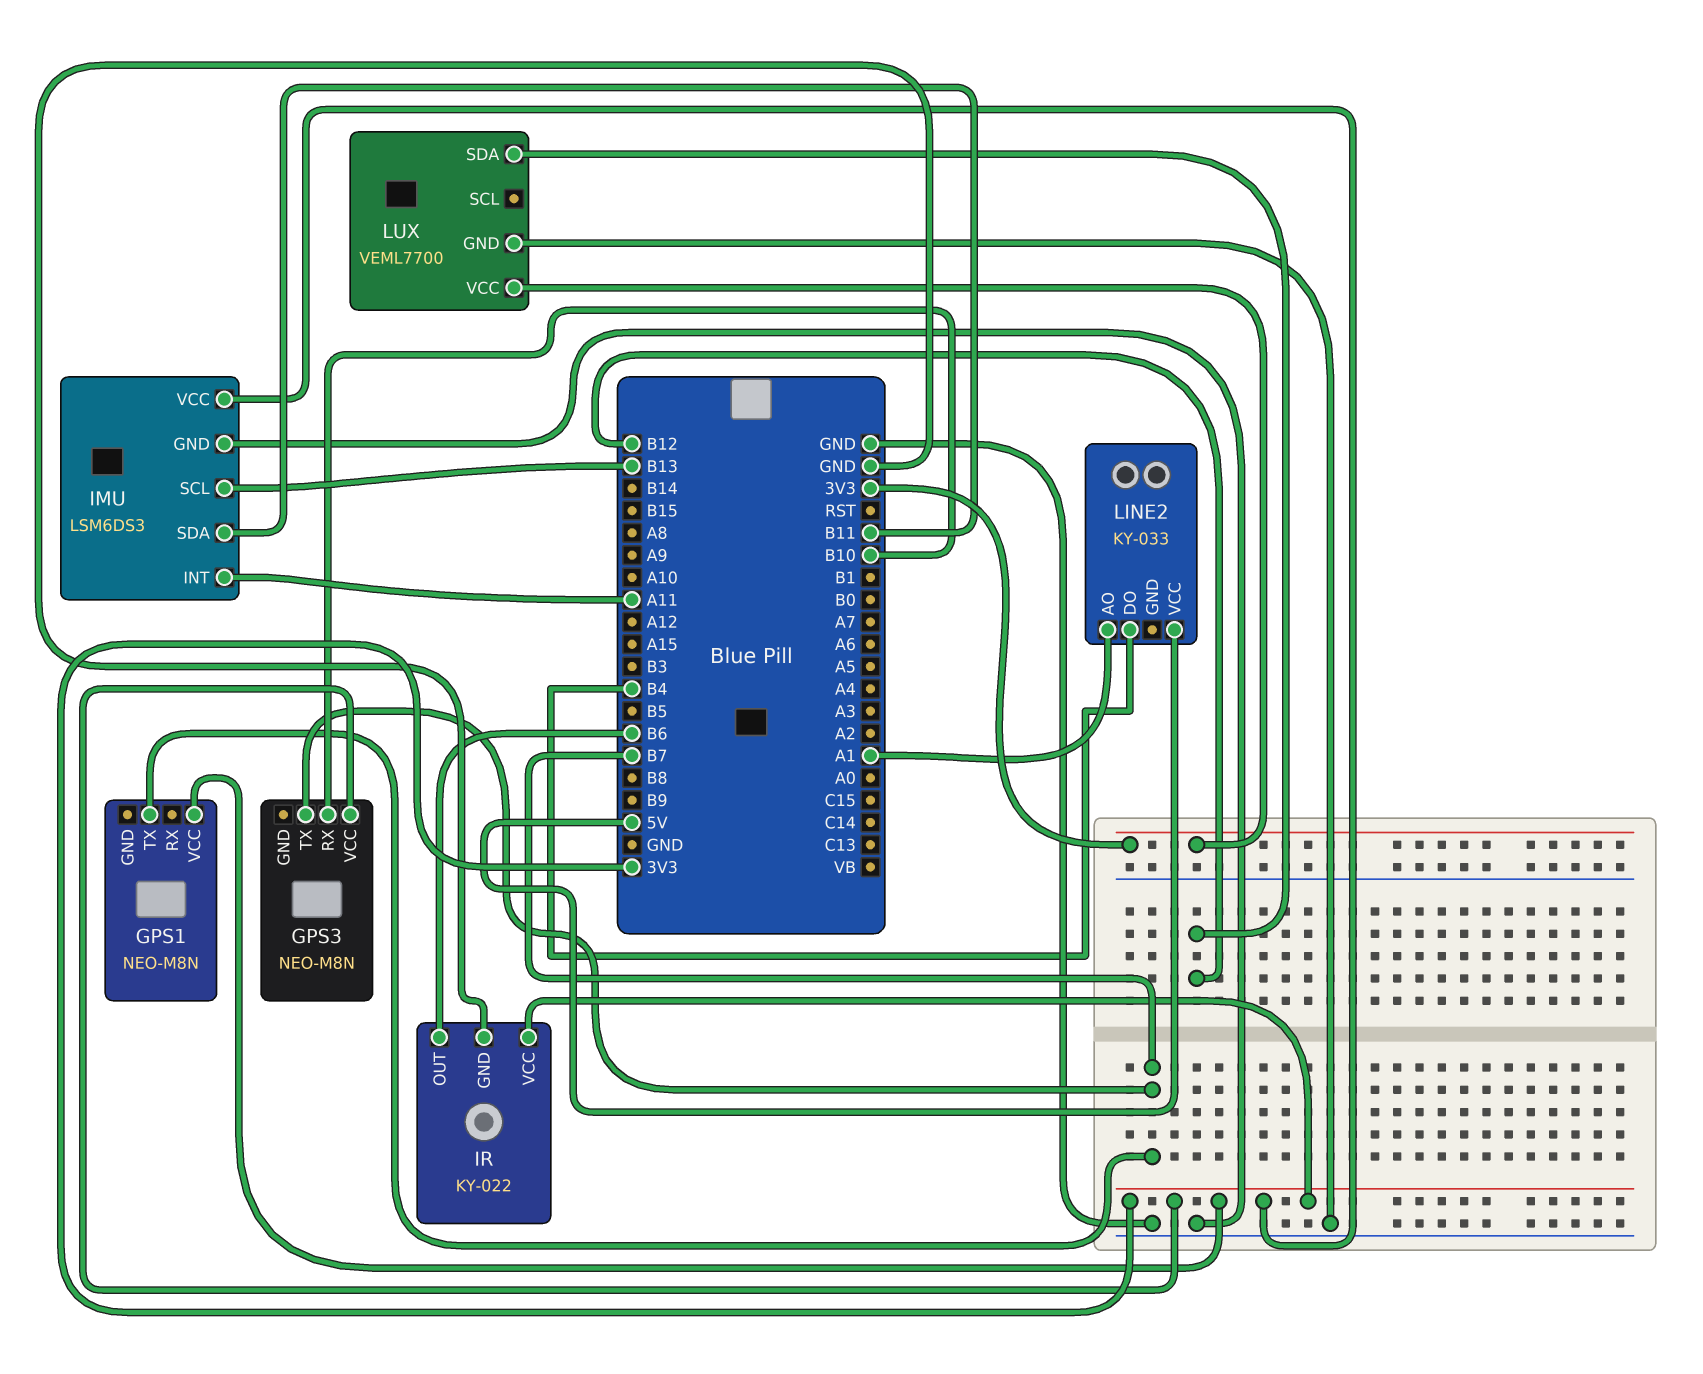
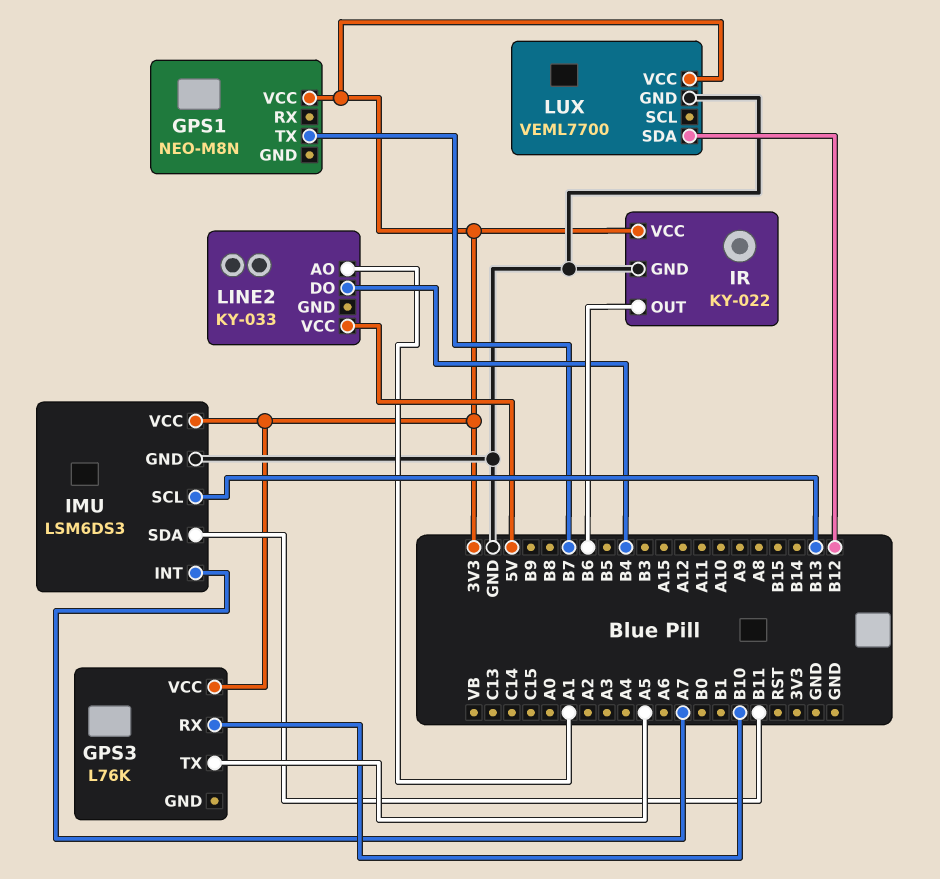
GPS3: NEO-M8N -> L76K
GPS3 pin TX: B7 -> A5
IMU pin INT: A11 -> A7

